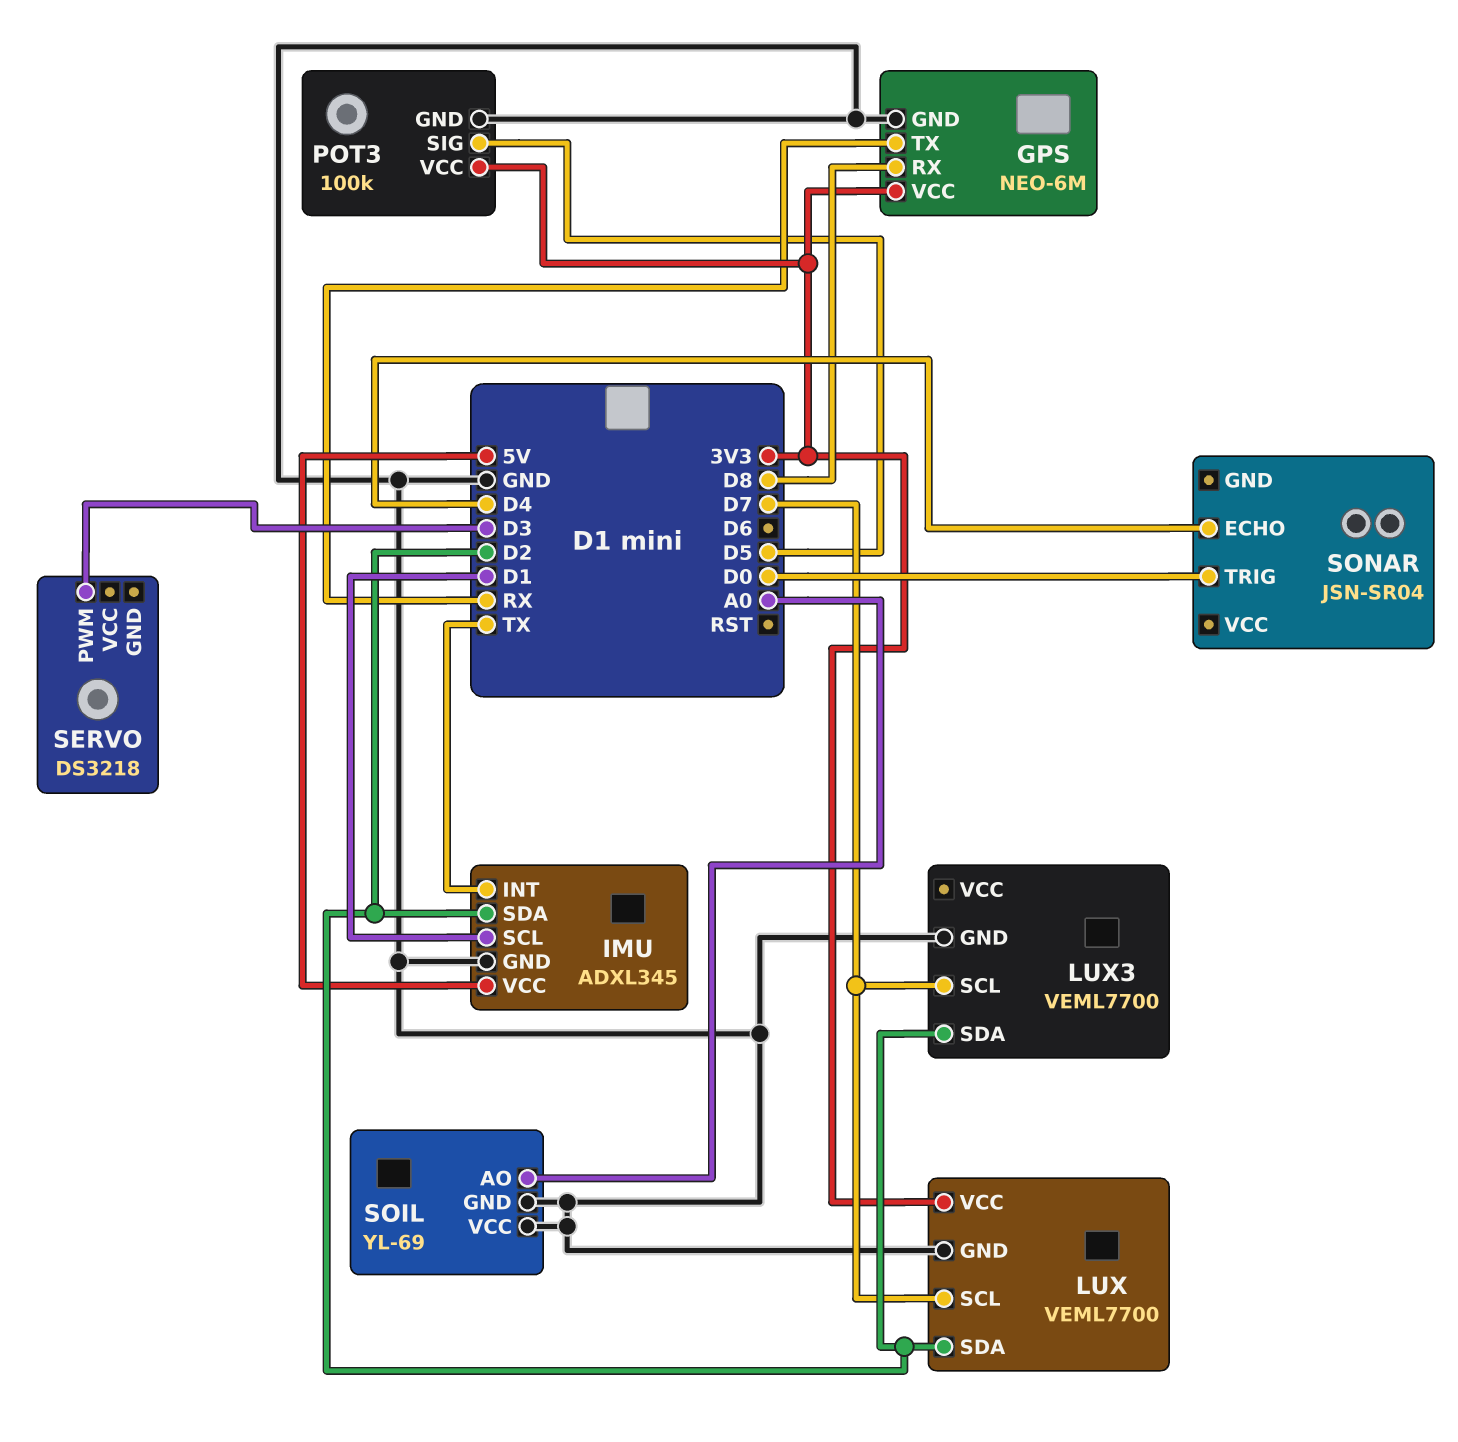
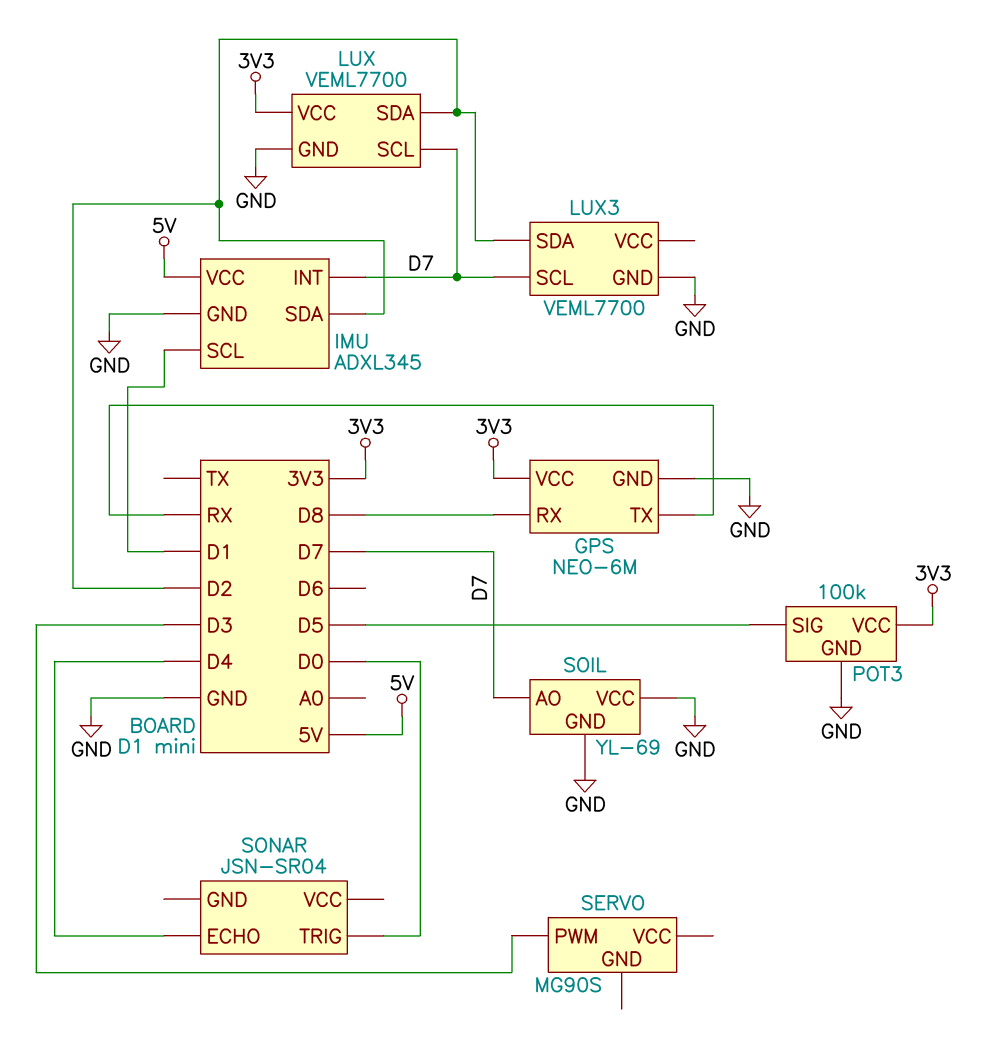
IMU pin INT: TX -> D7
SERVO: DS3218 -> MG90S
SOIL pin AO: A0 -> D7

